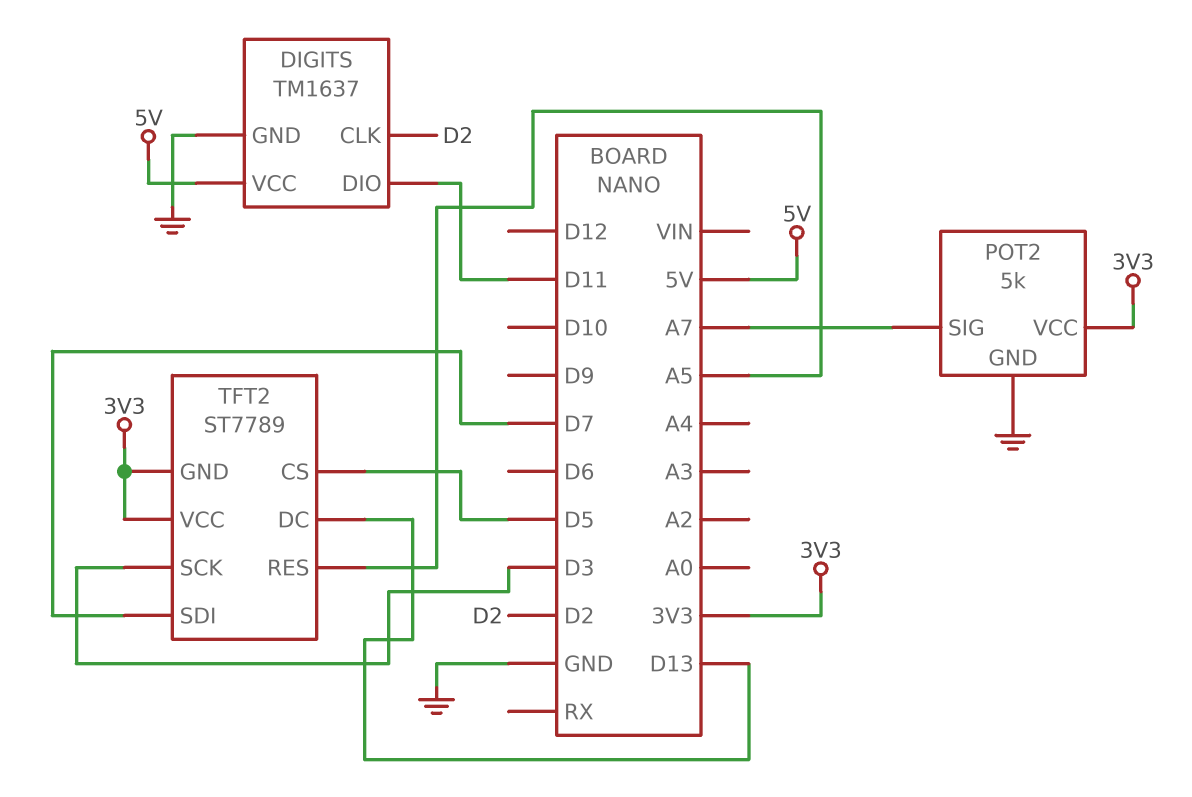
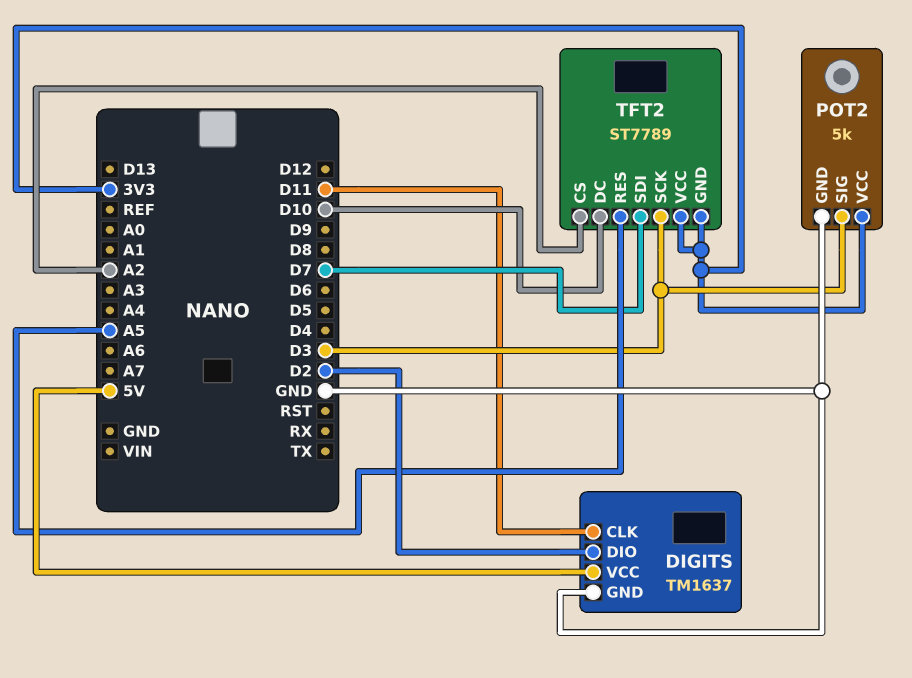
DIGITS pin CLK: D2 -> D11
DIGITS pin DIO: D11 -> D2
POT2 pin SIG: A7 -> D3
TFT2 pin CS: D5 -> A2
TFT2 pin DC: D13 -> D10

